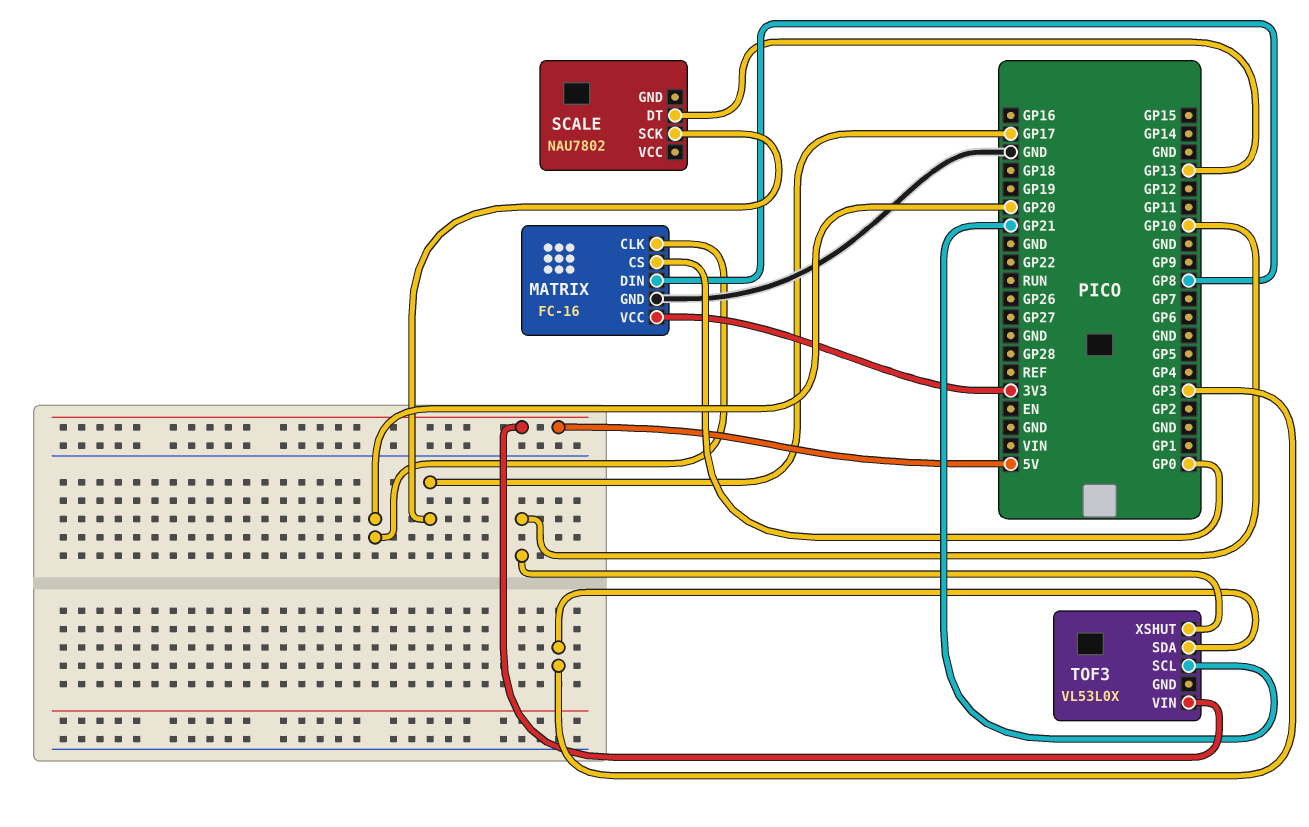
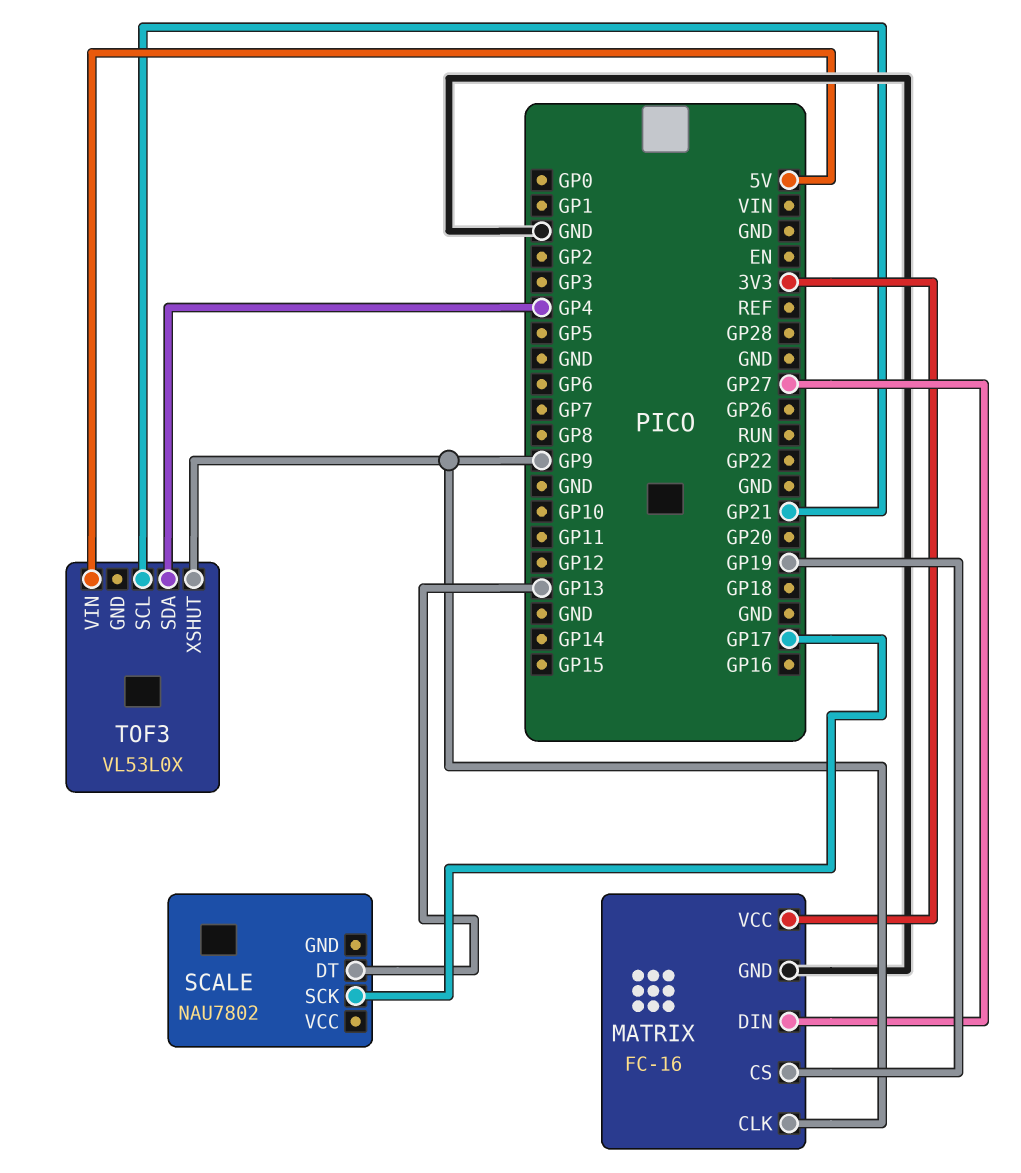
MATRIX pin CLK: GP20 -> GP9
MATRIX pin CS: GP0 -> GP19
MATRIX pin DIN: GP8 -> GP27
TOF3 pin SDA: GP3 -> GP4
TOF3 pin XSHUT: GP10 -> GP9

